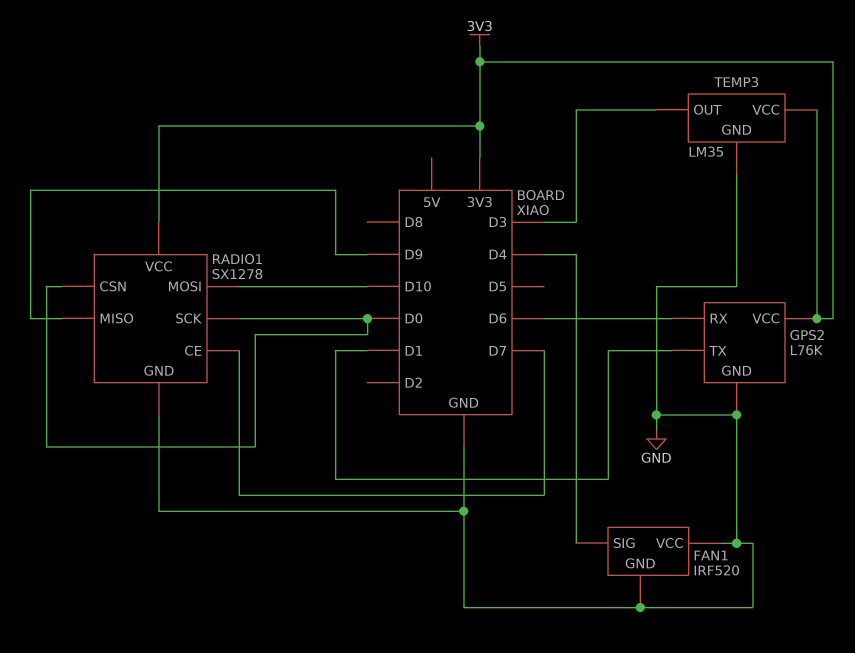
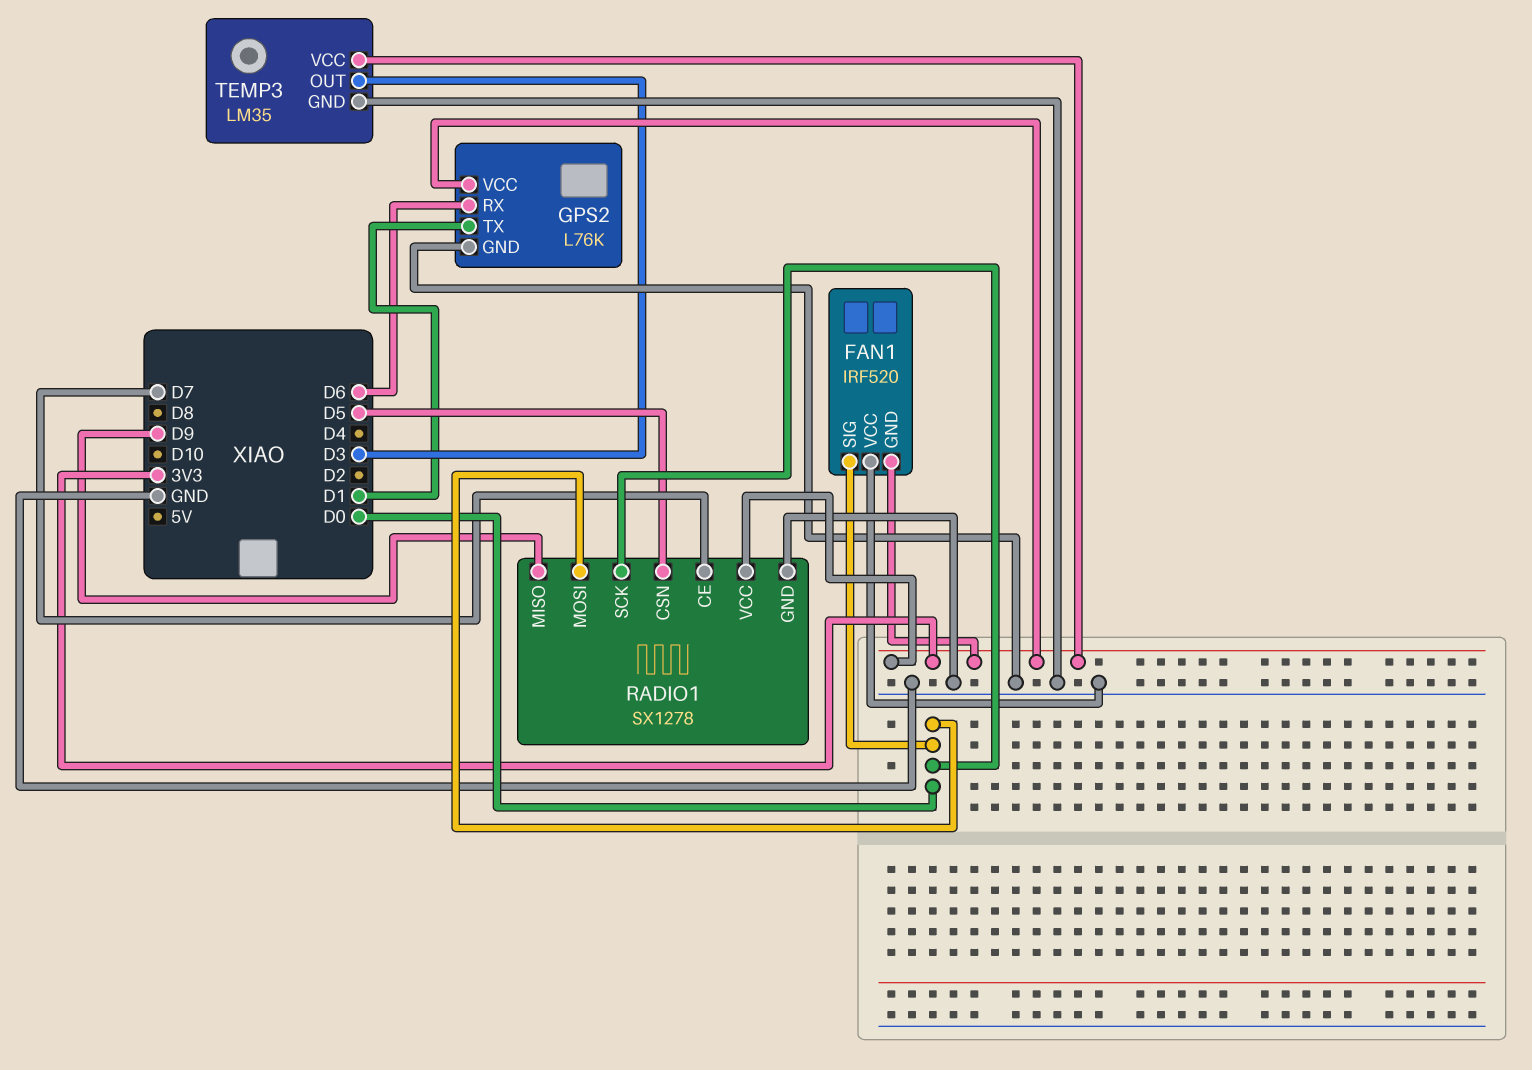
FAN1 pin GND: GND -> 3V3
FAN1 pin SIG: D4 -> D0
RADIO1 pin CSN: D0 -> D5
RADIO1 pin MOSI: D10 -> D0

